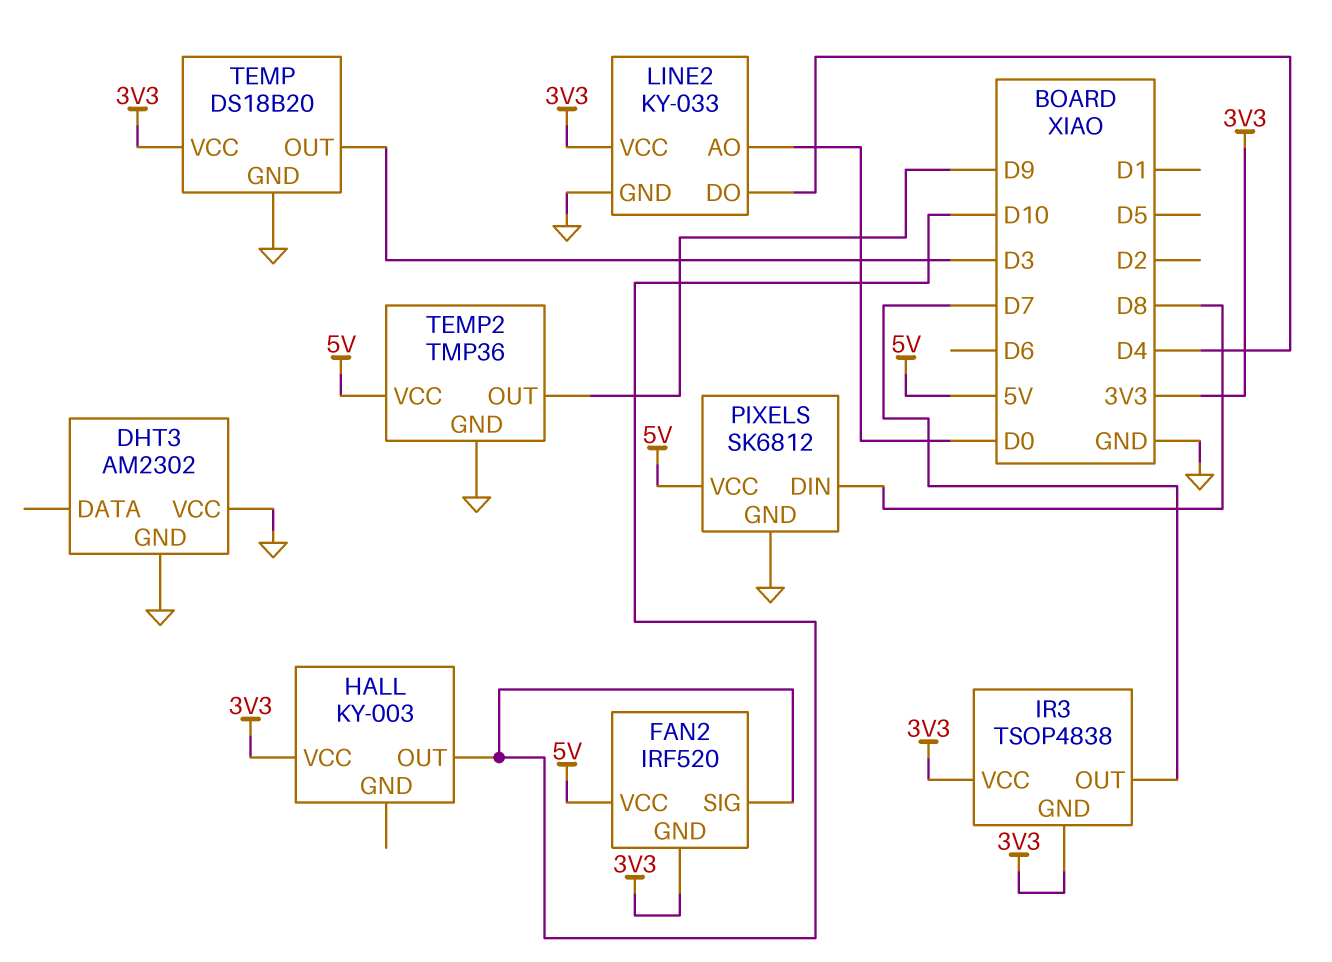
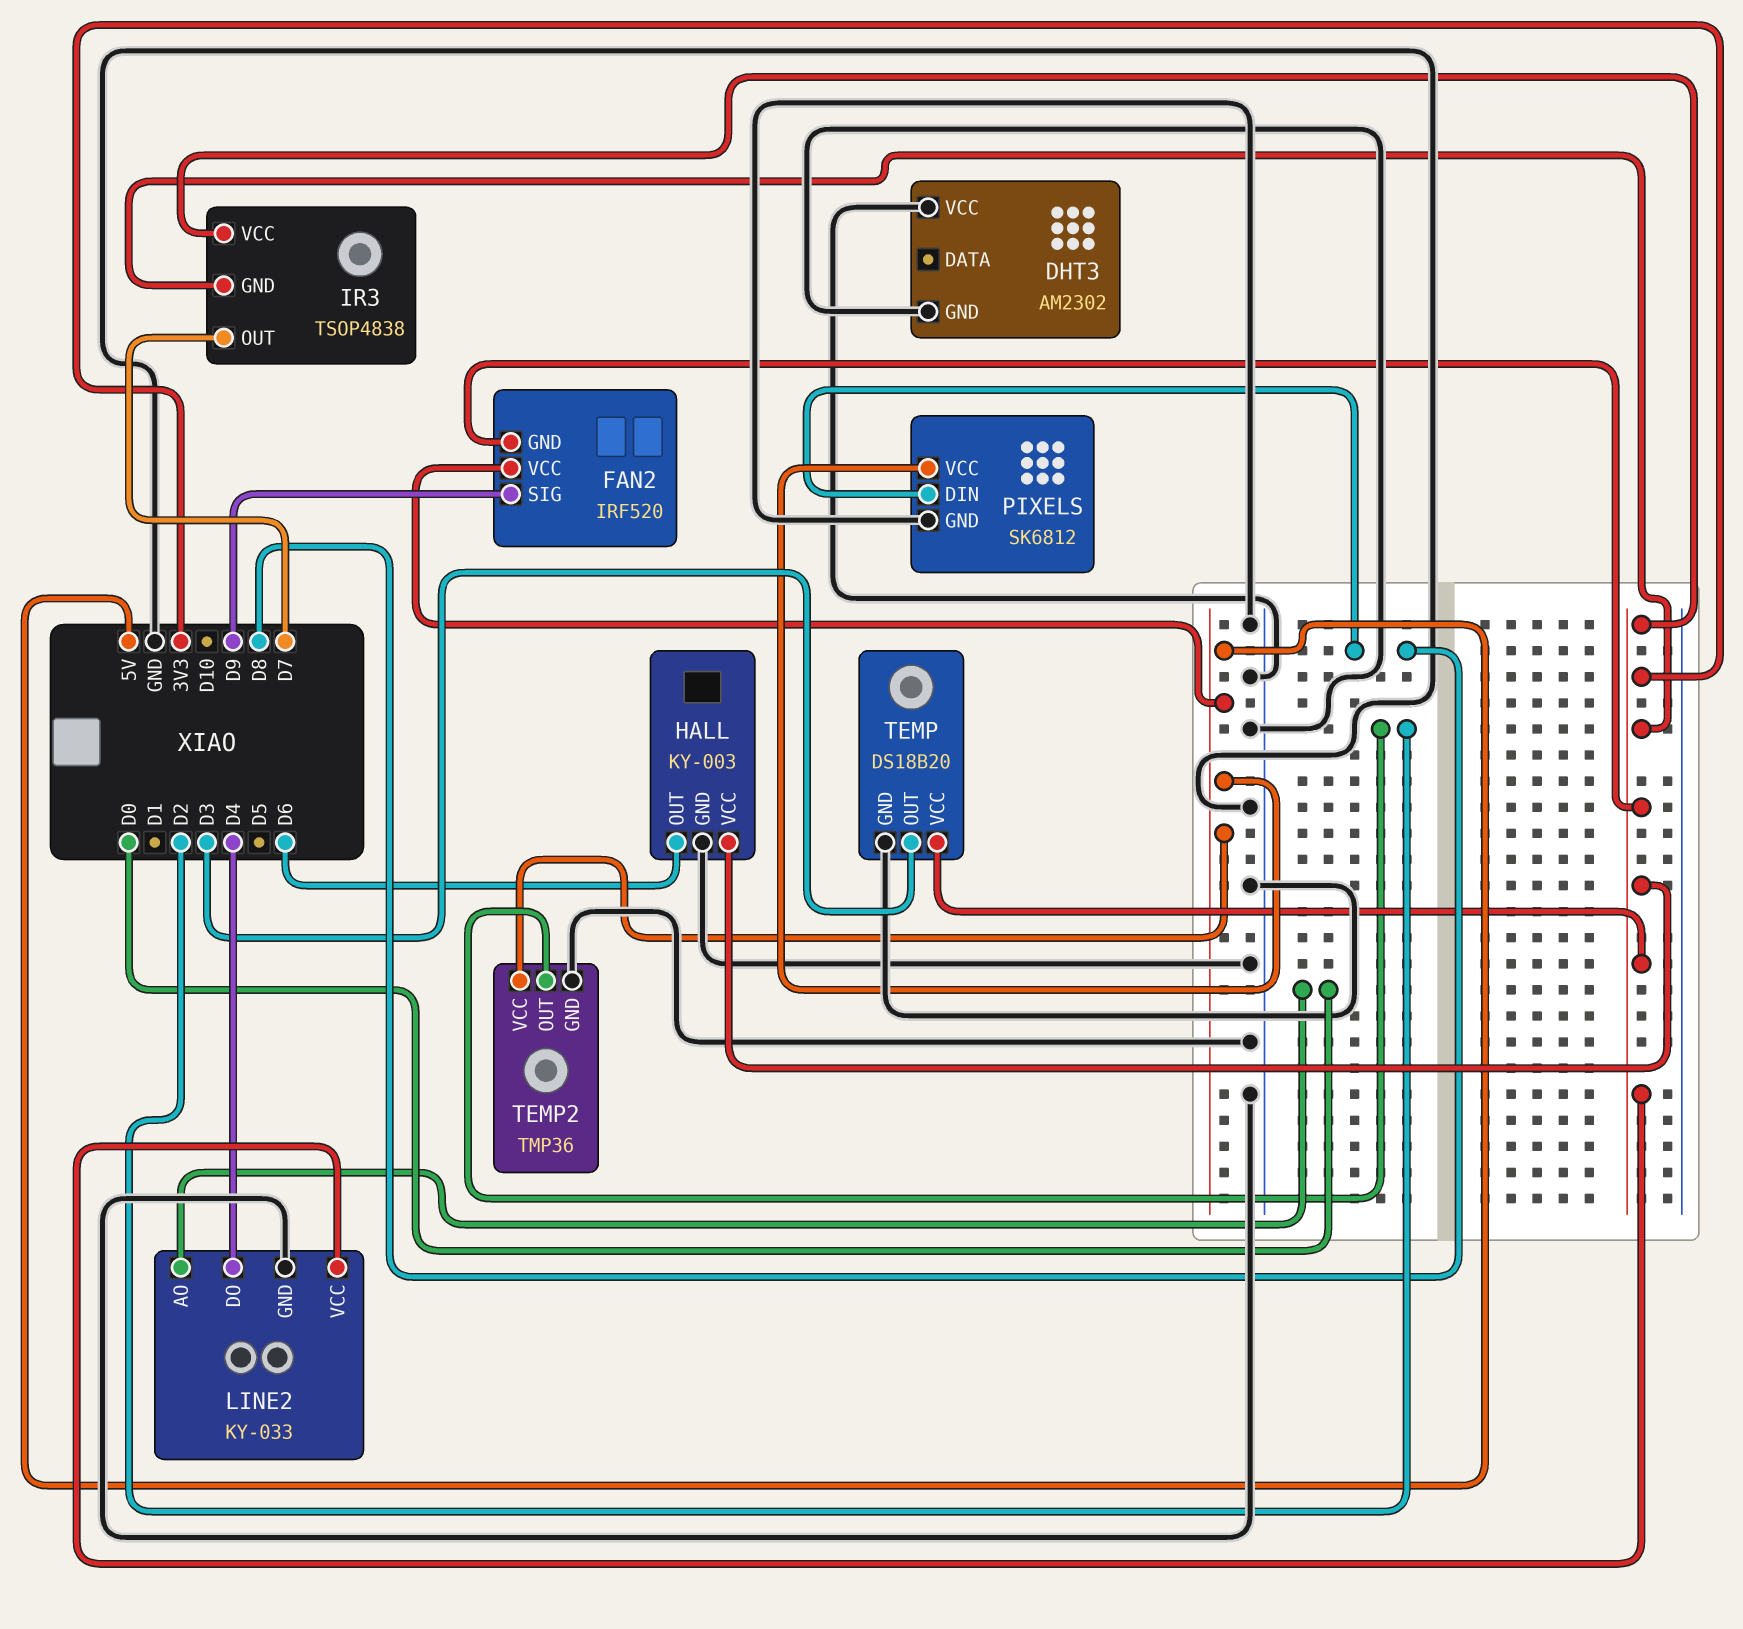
FAN2 pin SIG: D10 -> D9
HALL pin GND: none -> GND
HALL pin OUT: D10 -> D6
TEMP2 pin OUT: D9 -> D2

